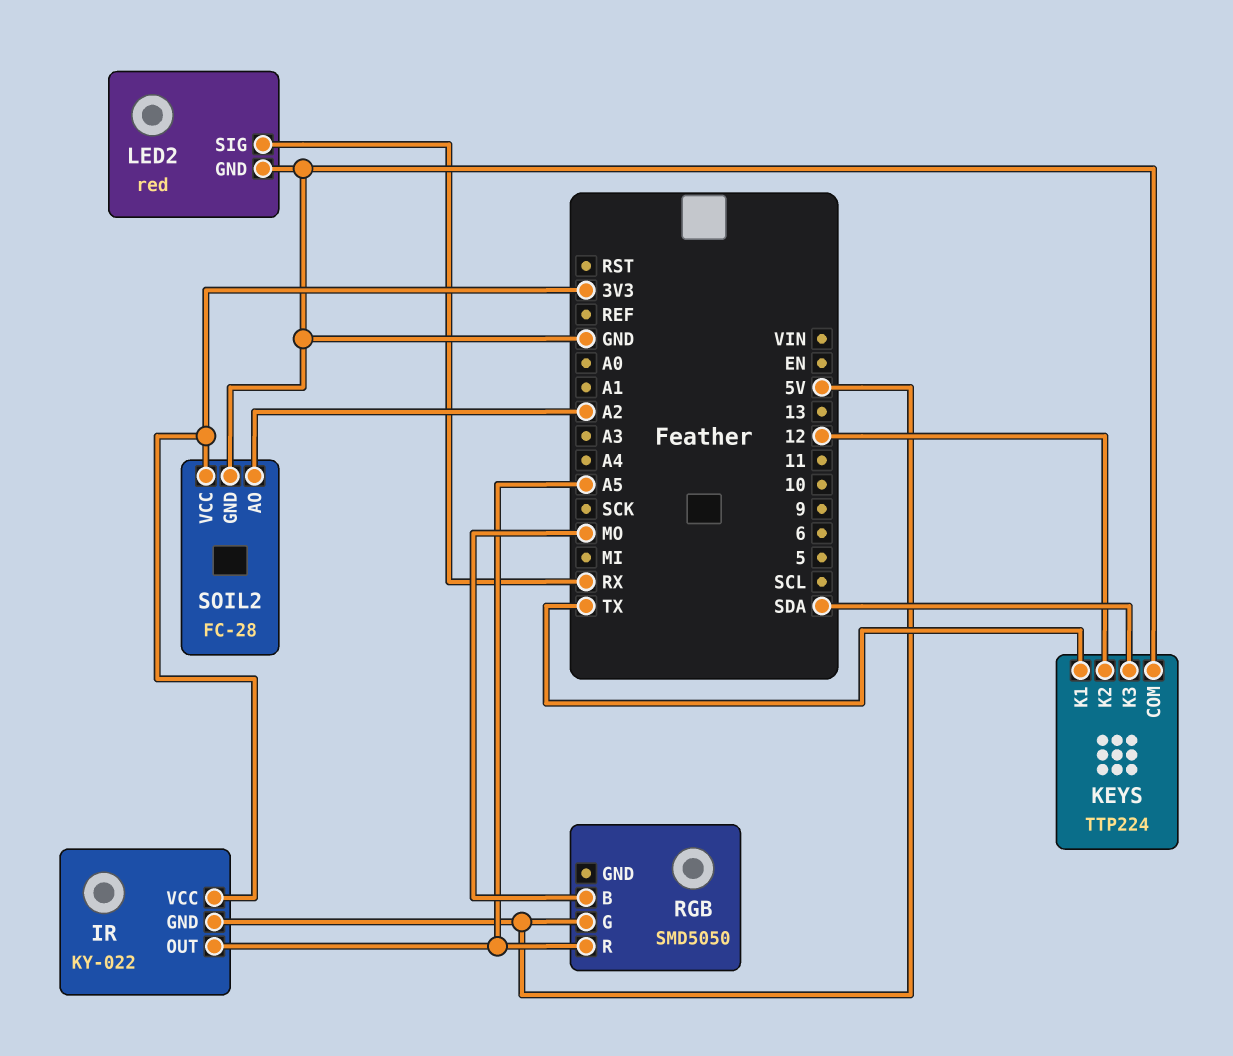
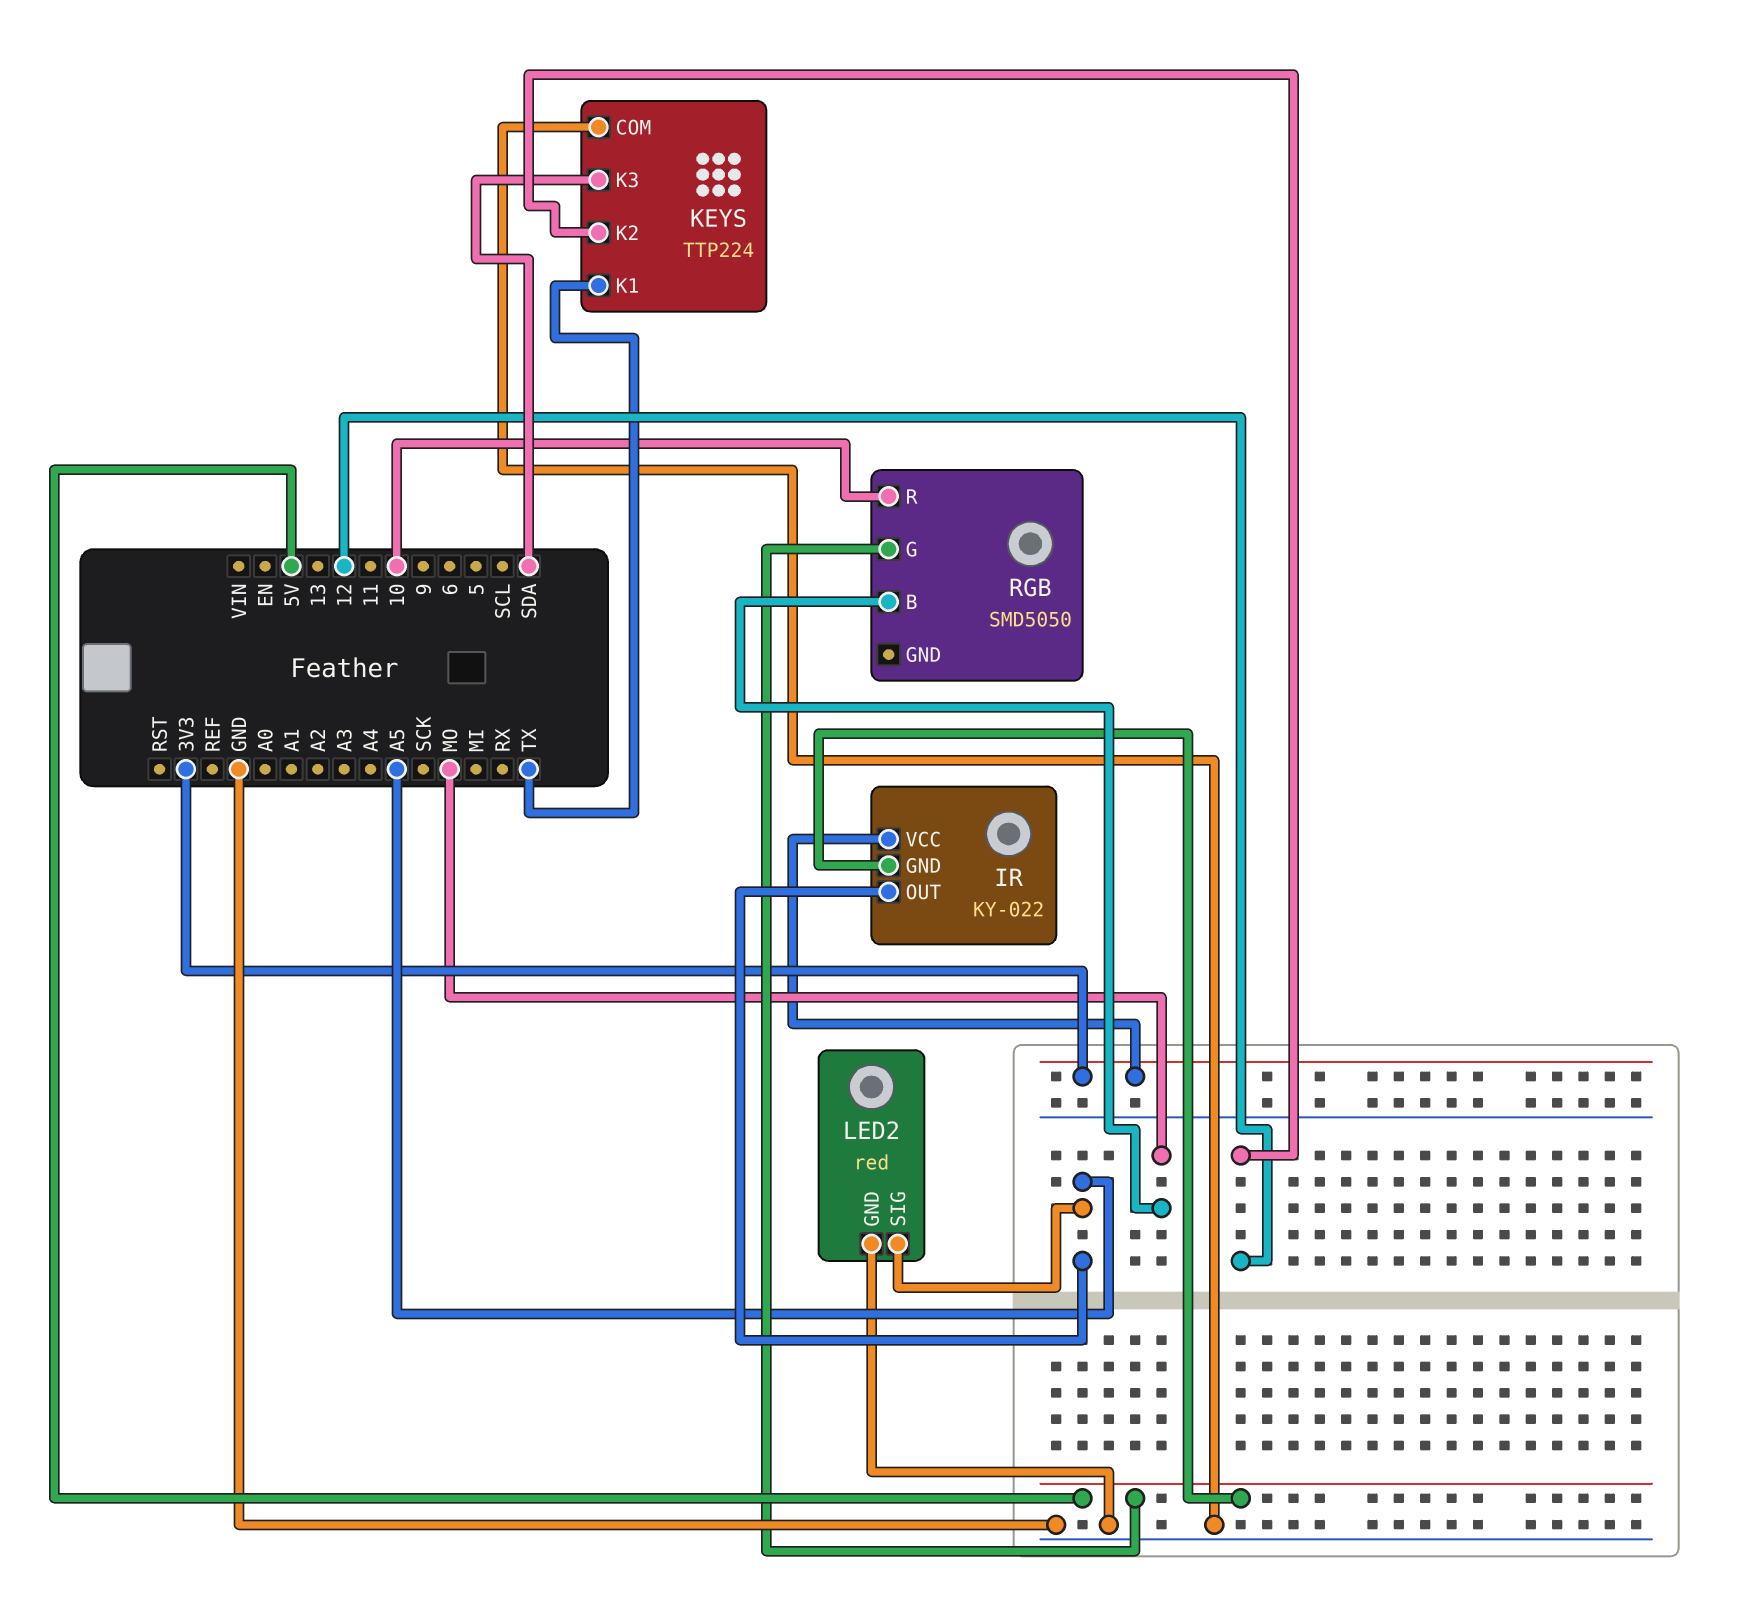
LED2 pin SIG: RX -> A5
RGB pin R: A5 -> 10
SOIL2: FC-28 -> none
SOIL2 pin AO: A2 -> none
SOIL2 pin GND: GND -> none
SOIL2 pin VCC: 3V3 -> none

